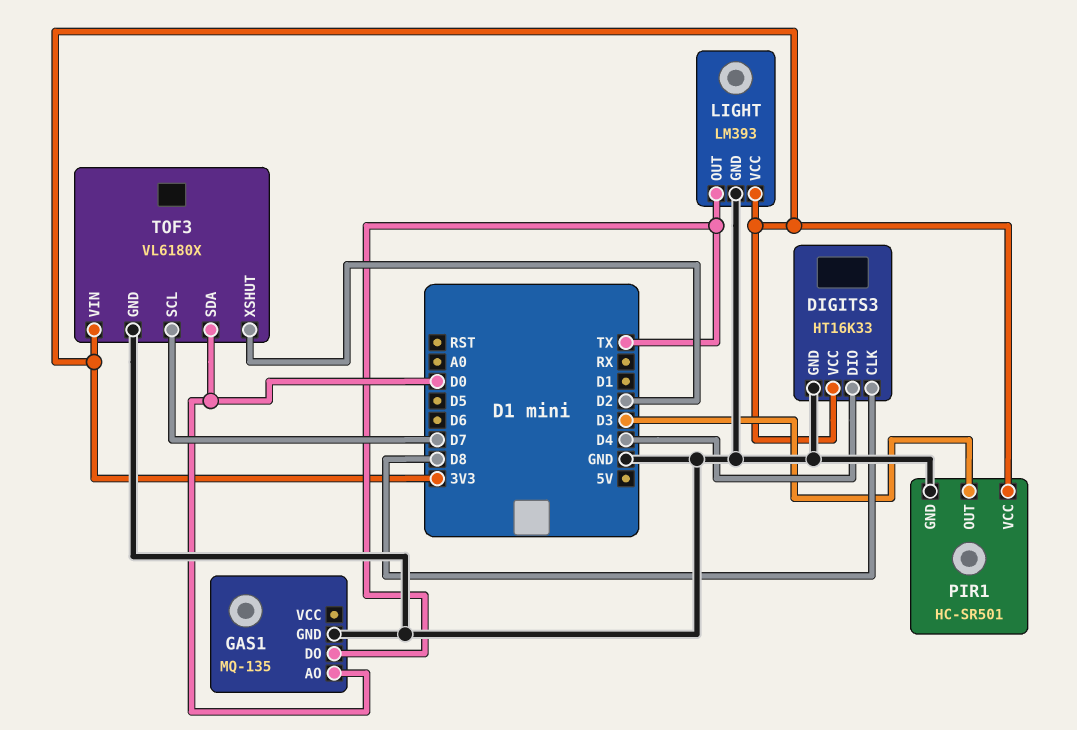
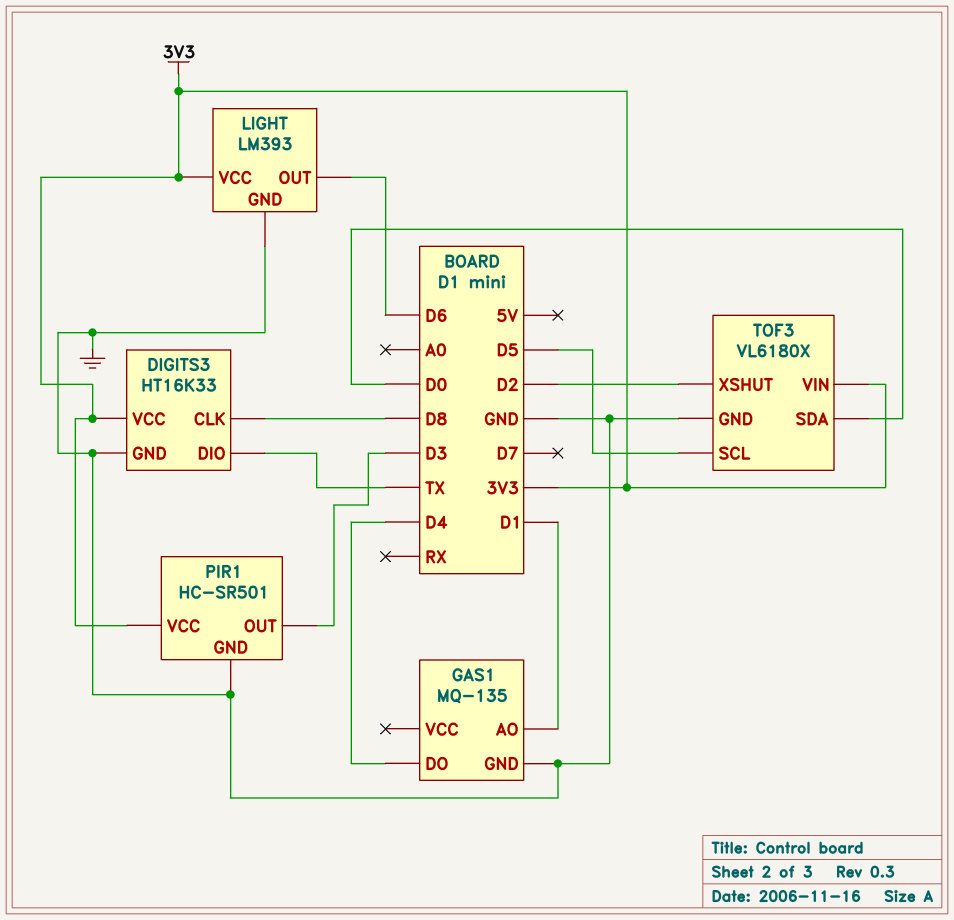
DIGITS3 pin DIO: D4 -> TX
GAS1 pin AO: D0 -> D1
GAS1 pin DO: TX -> D4
LIGHT pin OUT: TX -> D6
TOF3 pin SCL: D7 -> D5

